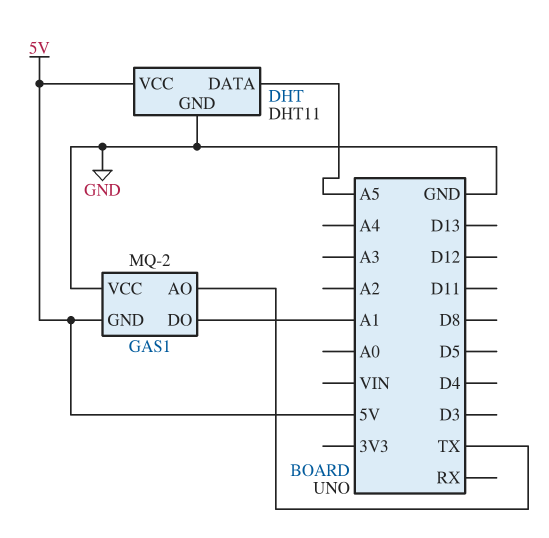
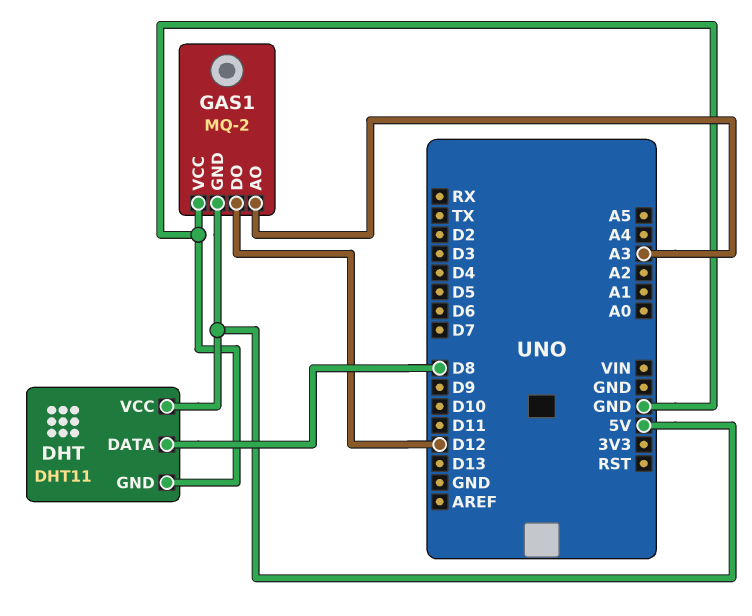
DHT pin DATA: A5 -> D8
GAS1 pin AO: TX -> A3
GAS1 pin DO: A1 -> D12

